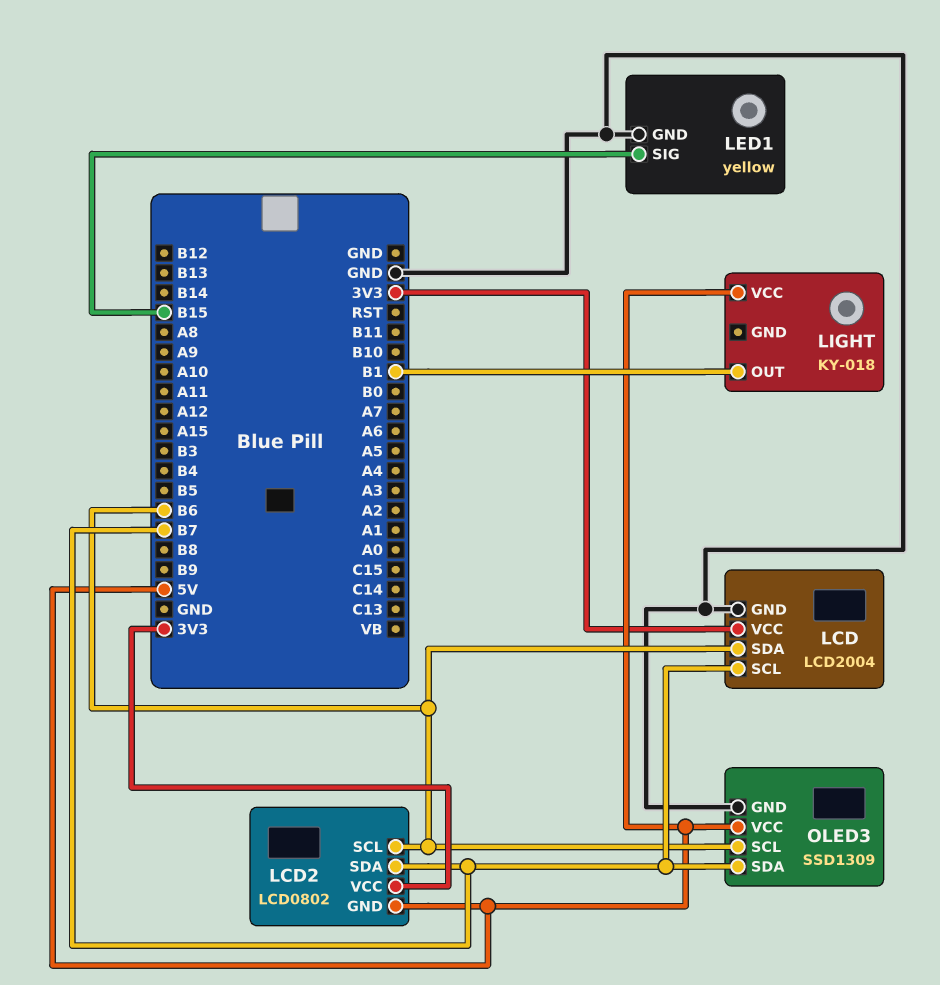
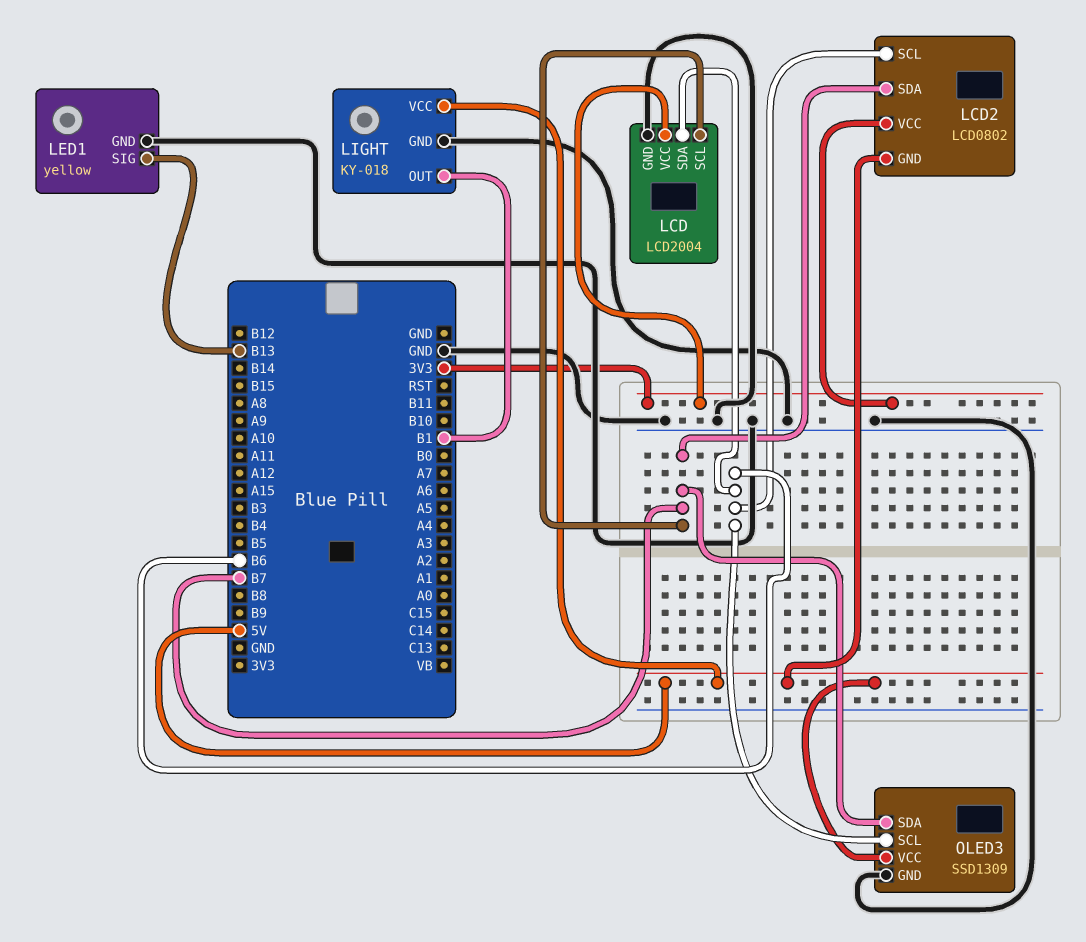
LED1 pin SIG: B15 -> B13
LIGHT pin GND: none -> GND

